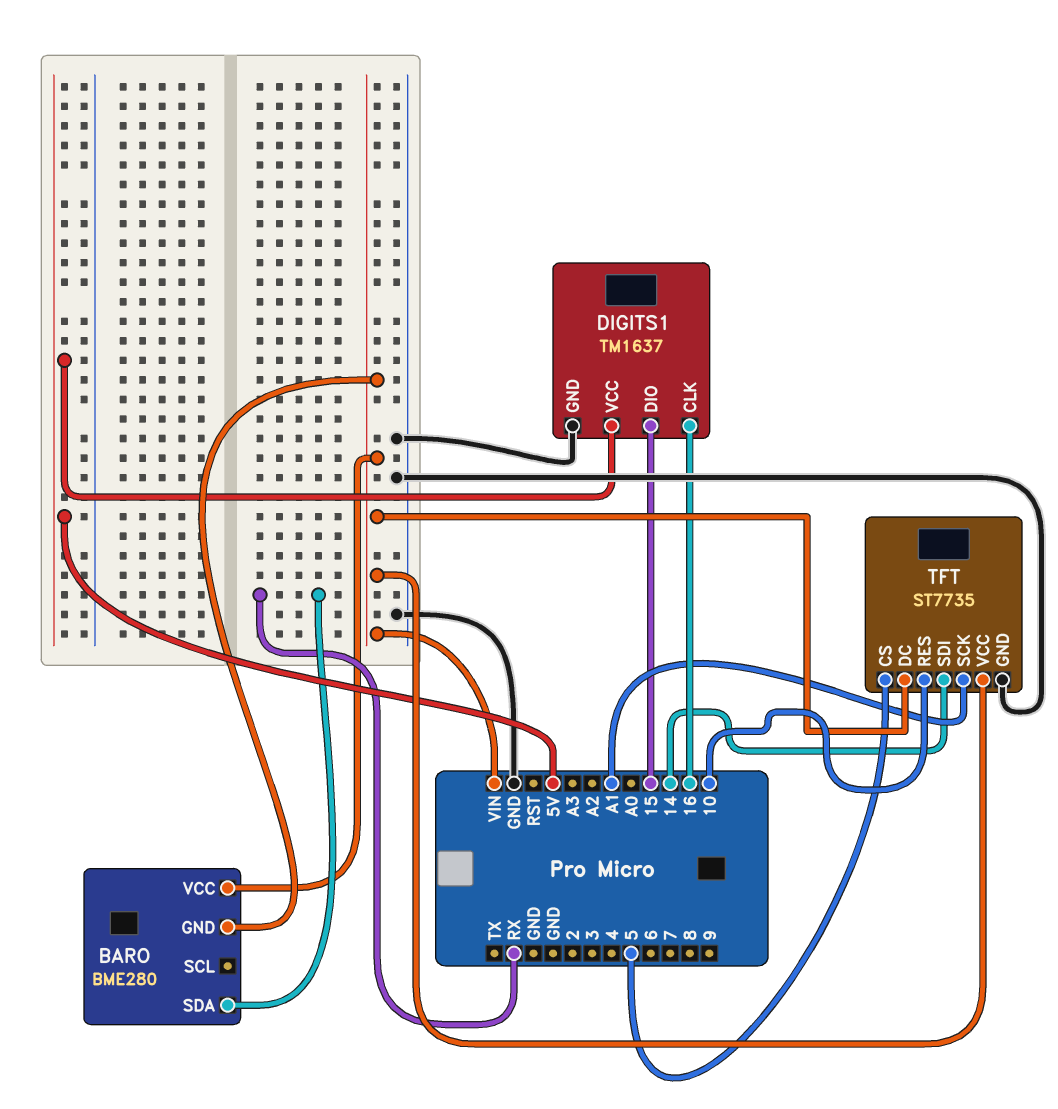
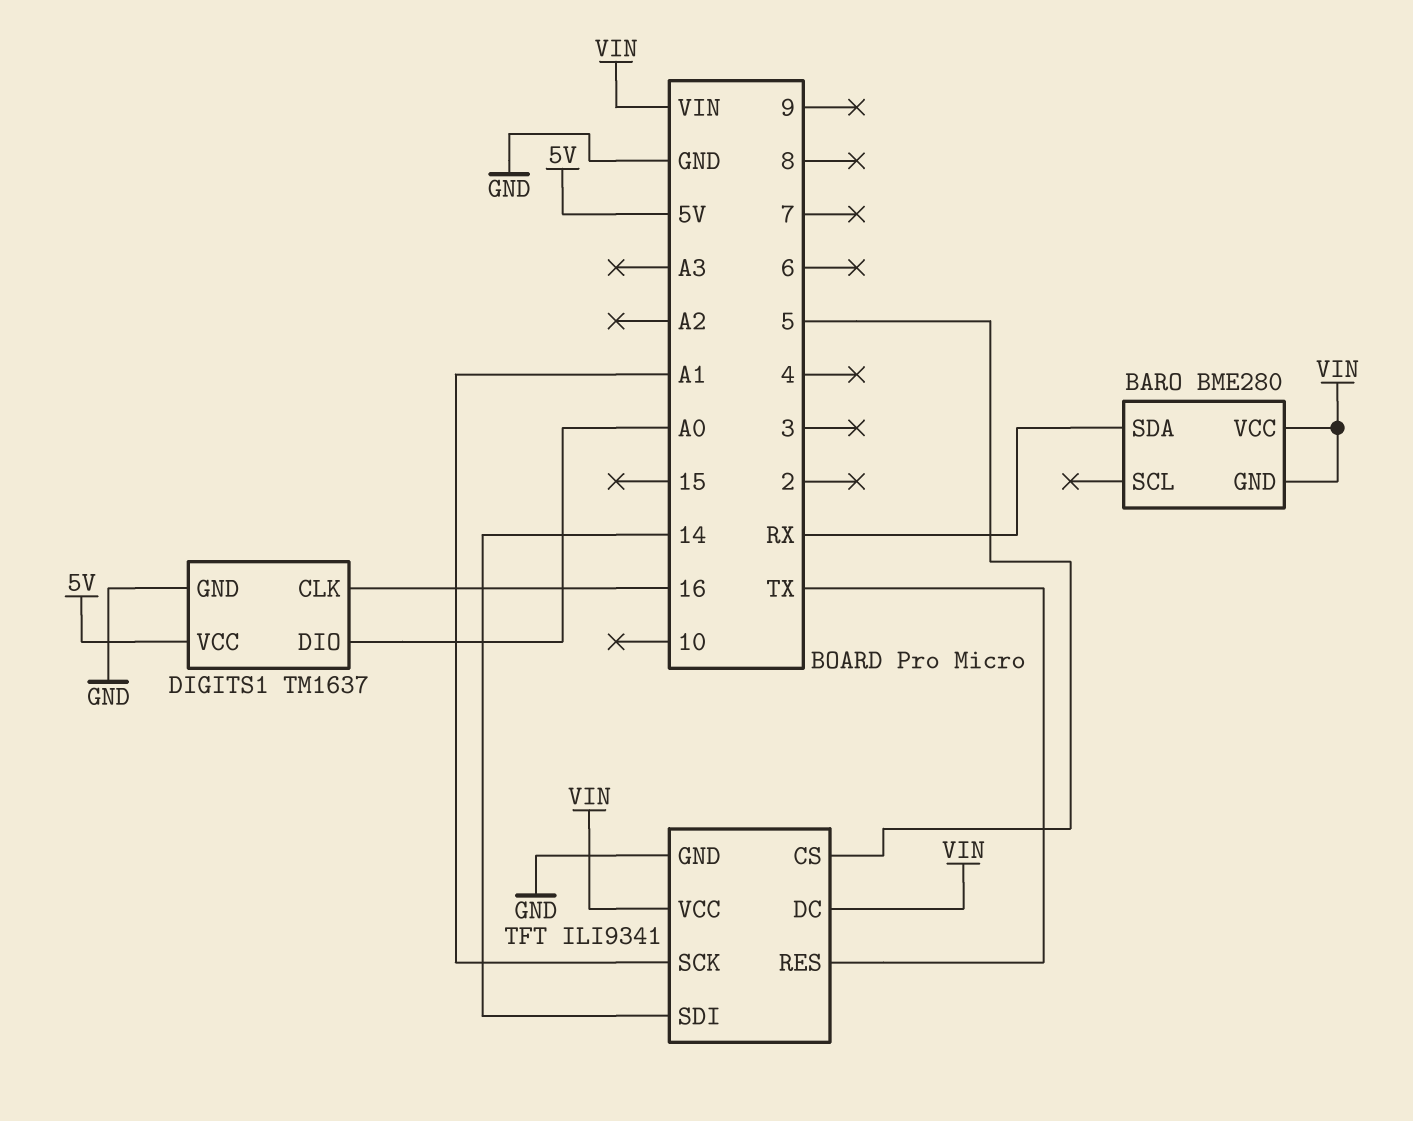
DIGITS1 pin DIO: 15 -> A0
TFT: ST7735 -> ILI9341
TFT pin RES: 10 -> TX

